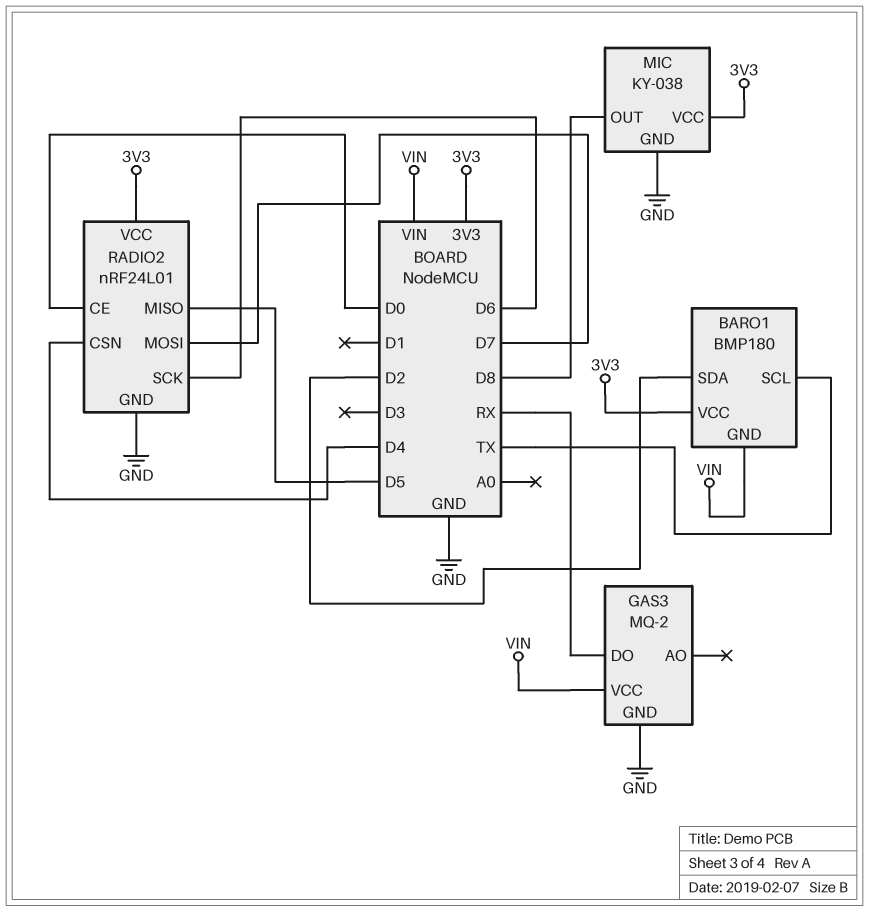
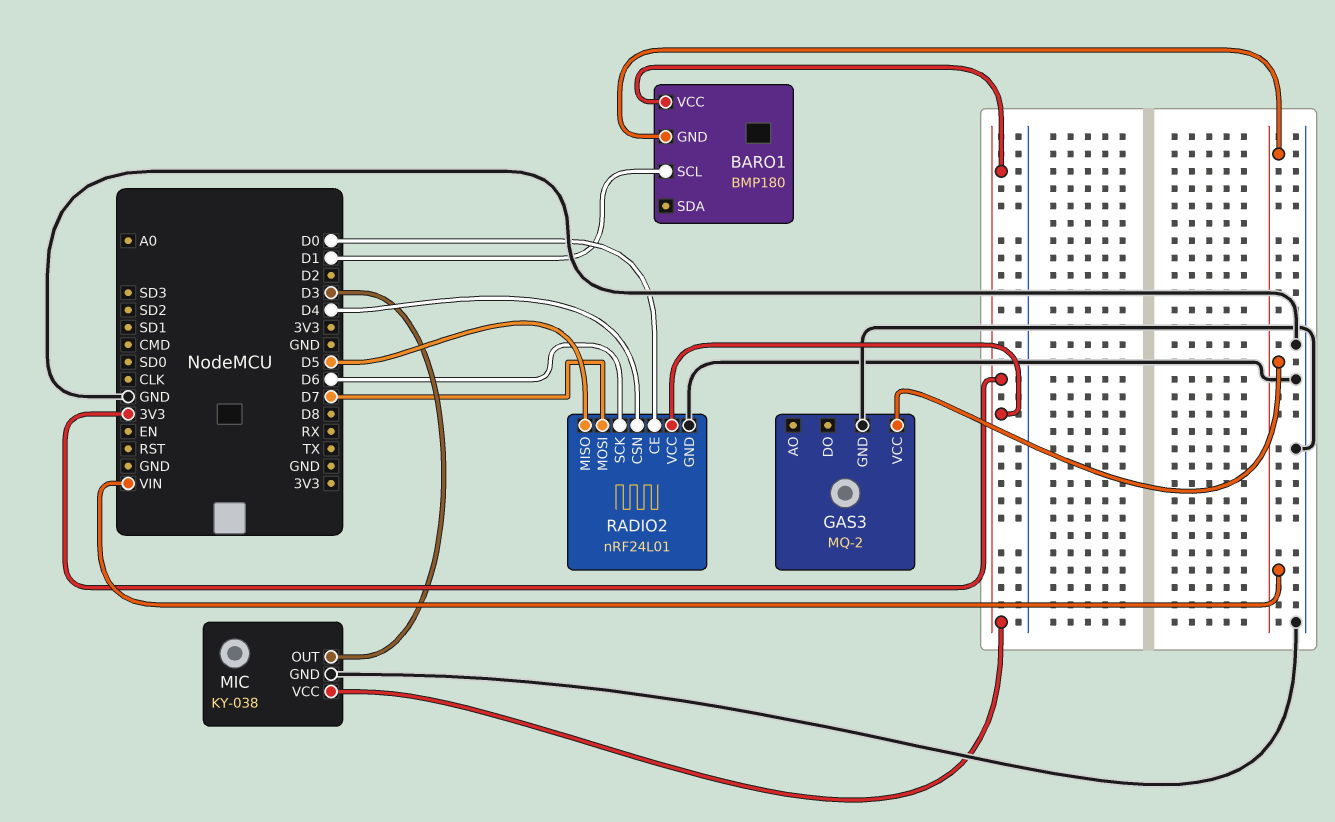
BARO1 pin SCL: TX -> D1
BARO1 pin SDA: D2 -> none
GAS3 pin DO: RX -> none
MIC pin OUT: D8 -> D3

